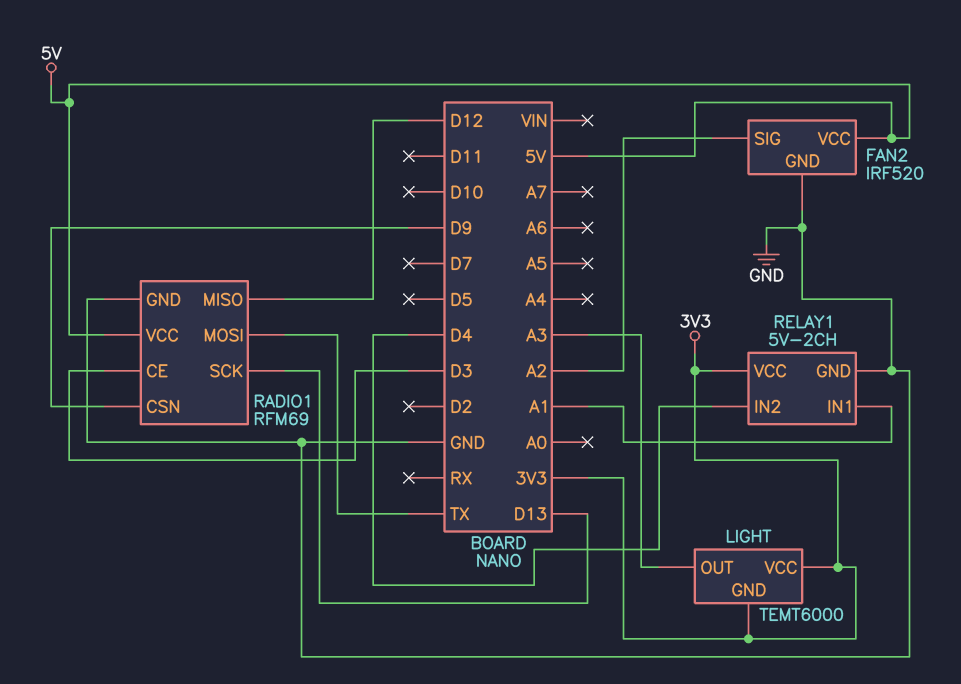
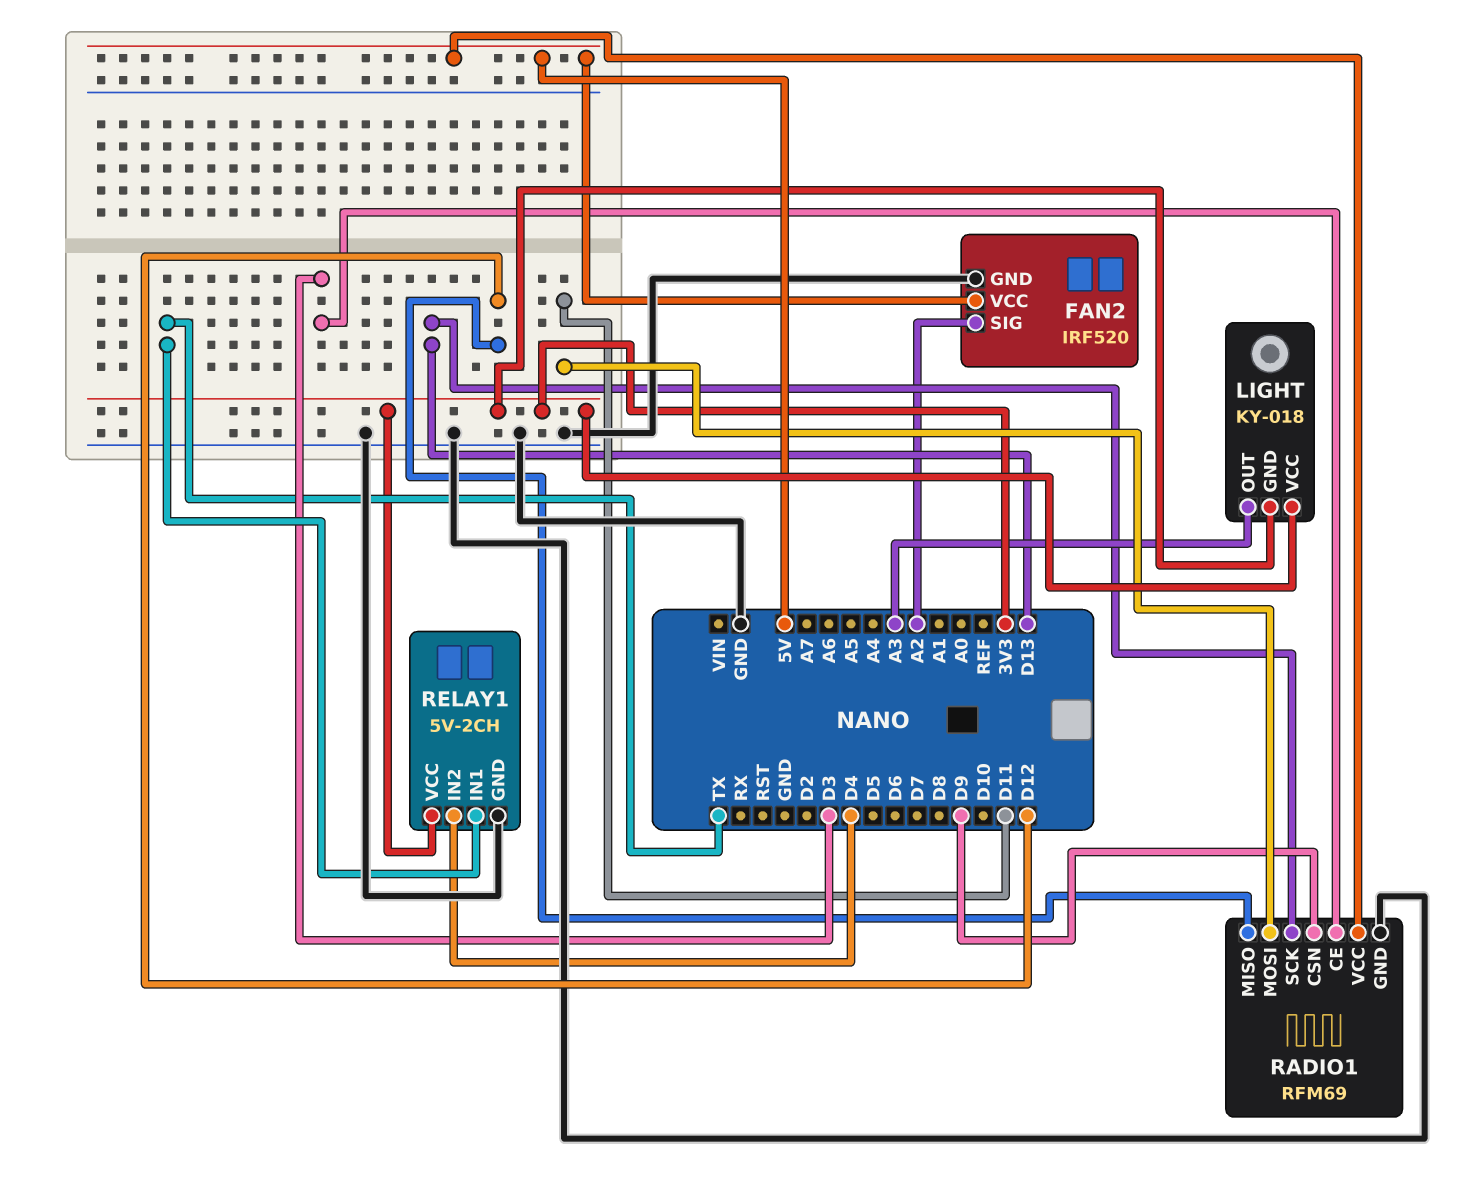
LIGHT: TEMT6000 -> KY-018
RADIO1 pin MOSI: TX -> D11
RELAY1 pin IN1: A1 -> TX

